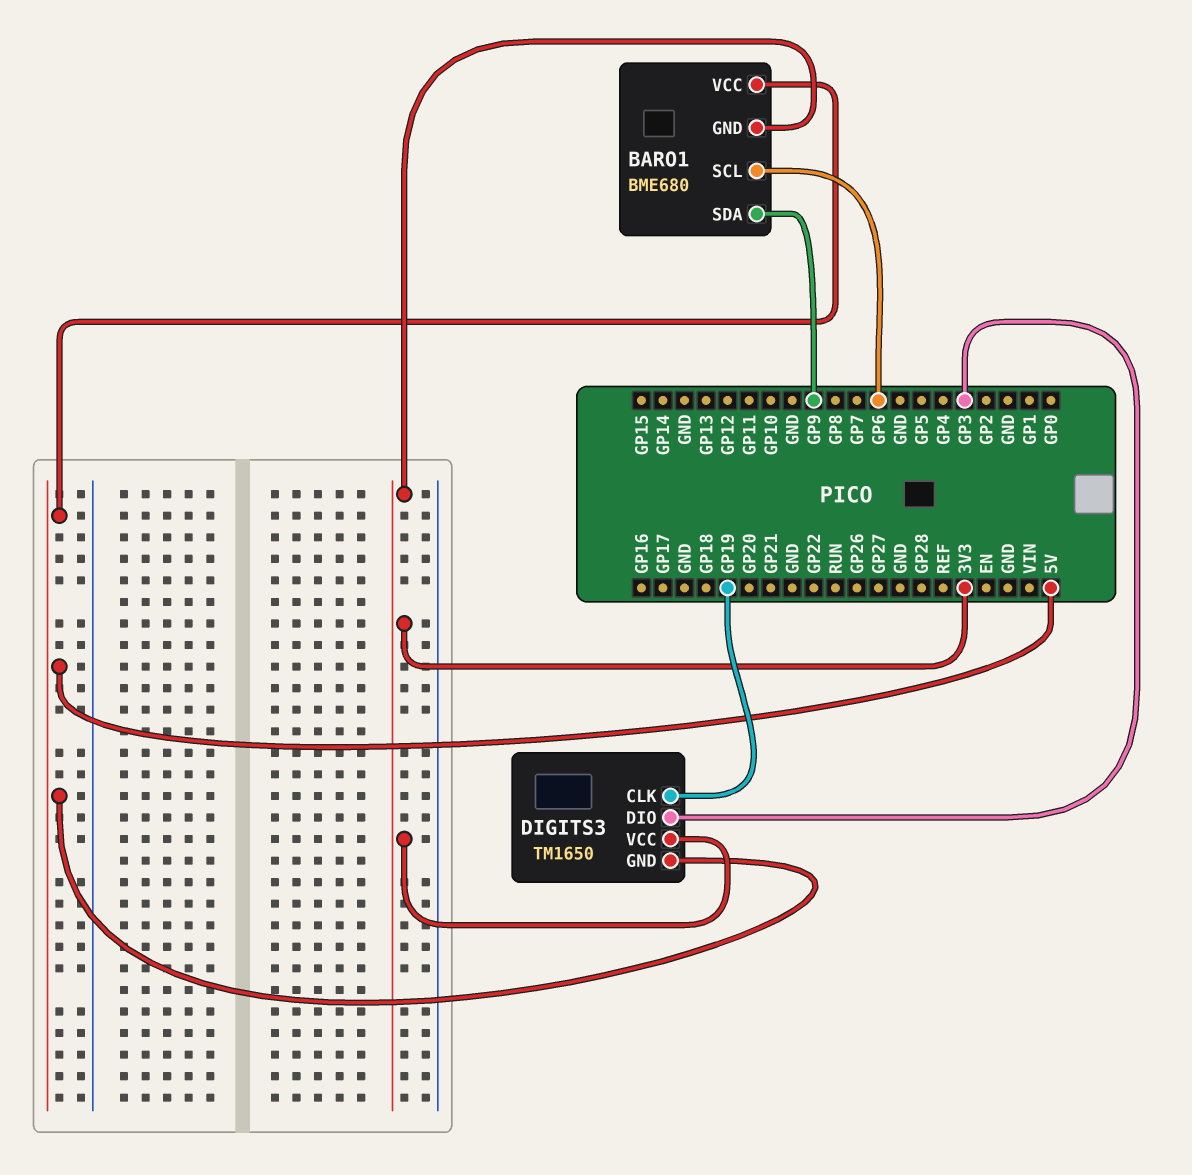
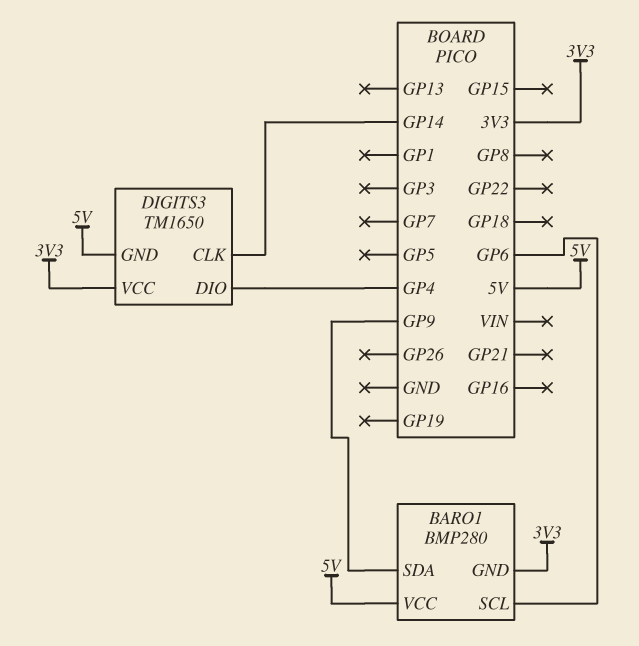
BARO1: BME680 -> BMP280
DIGITS3 pin CLK: GP19 -> GP14
DIGITS3 pin DIO: GP3 -> GP4

